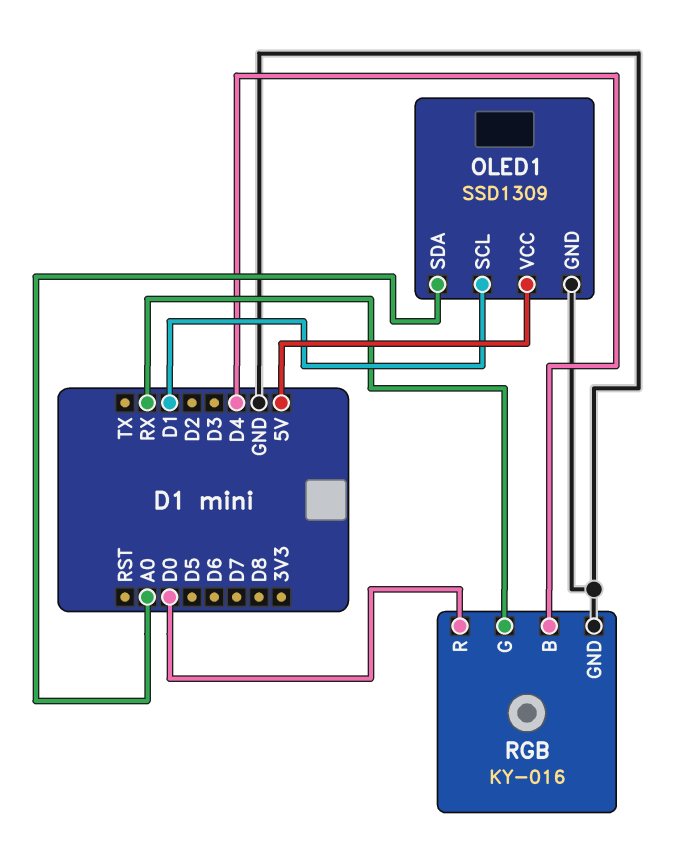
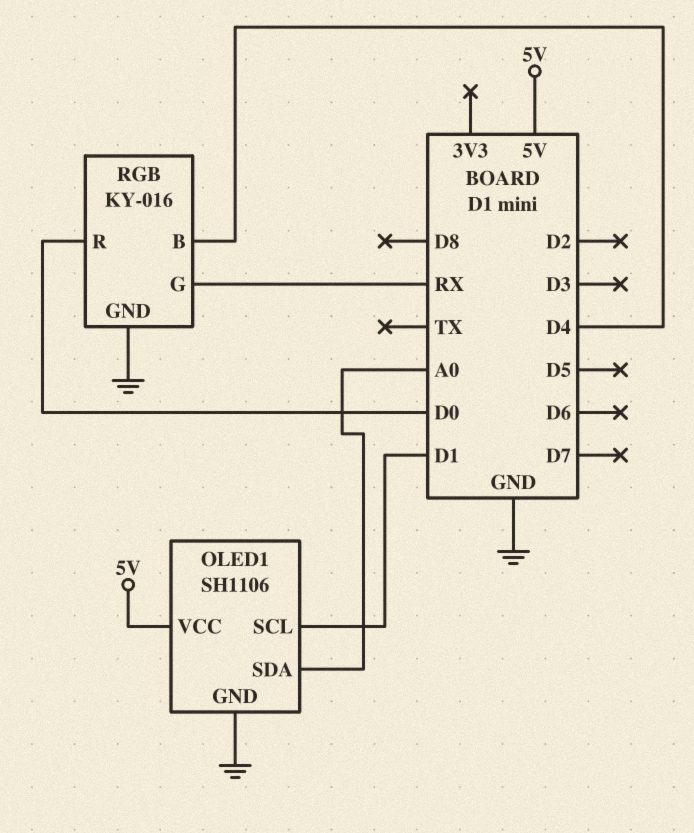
OLED1: SSD1309 -> SH1106

